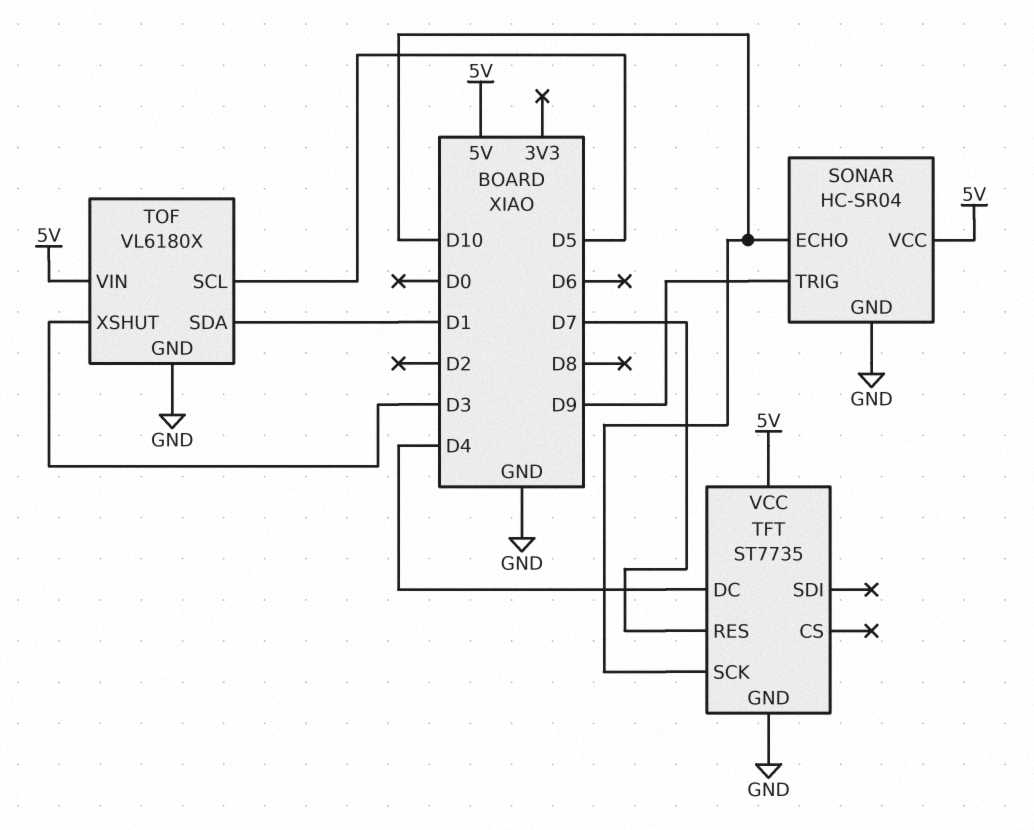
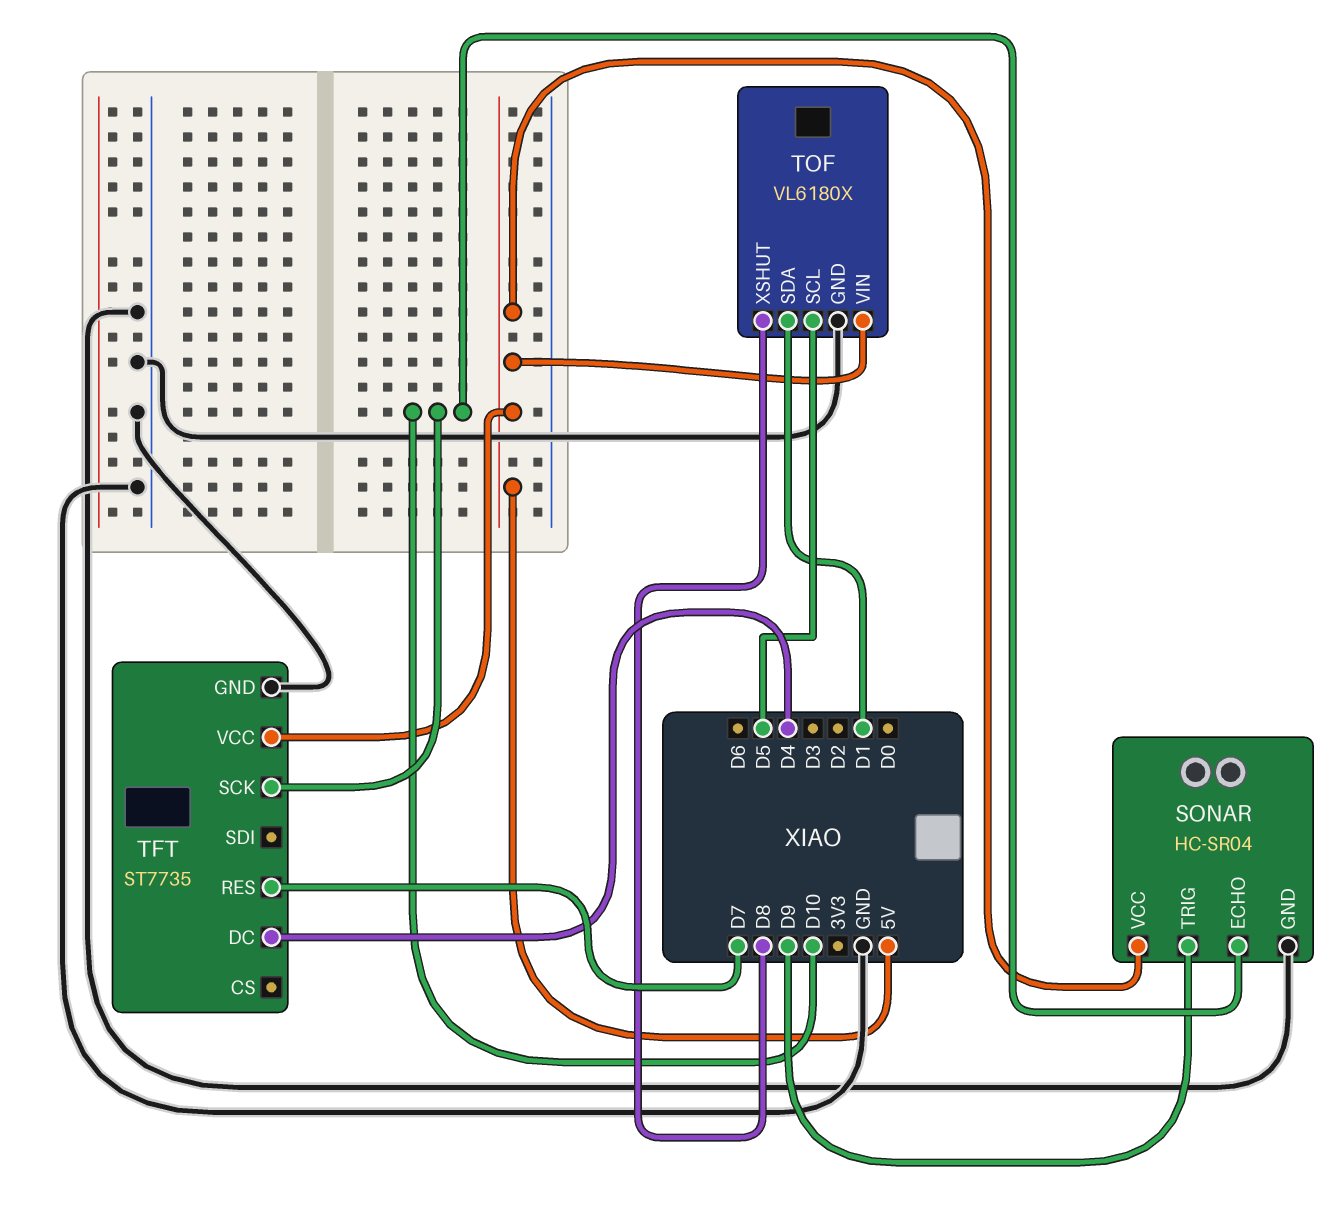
TOF pin XSHUT: D3 -> D8

